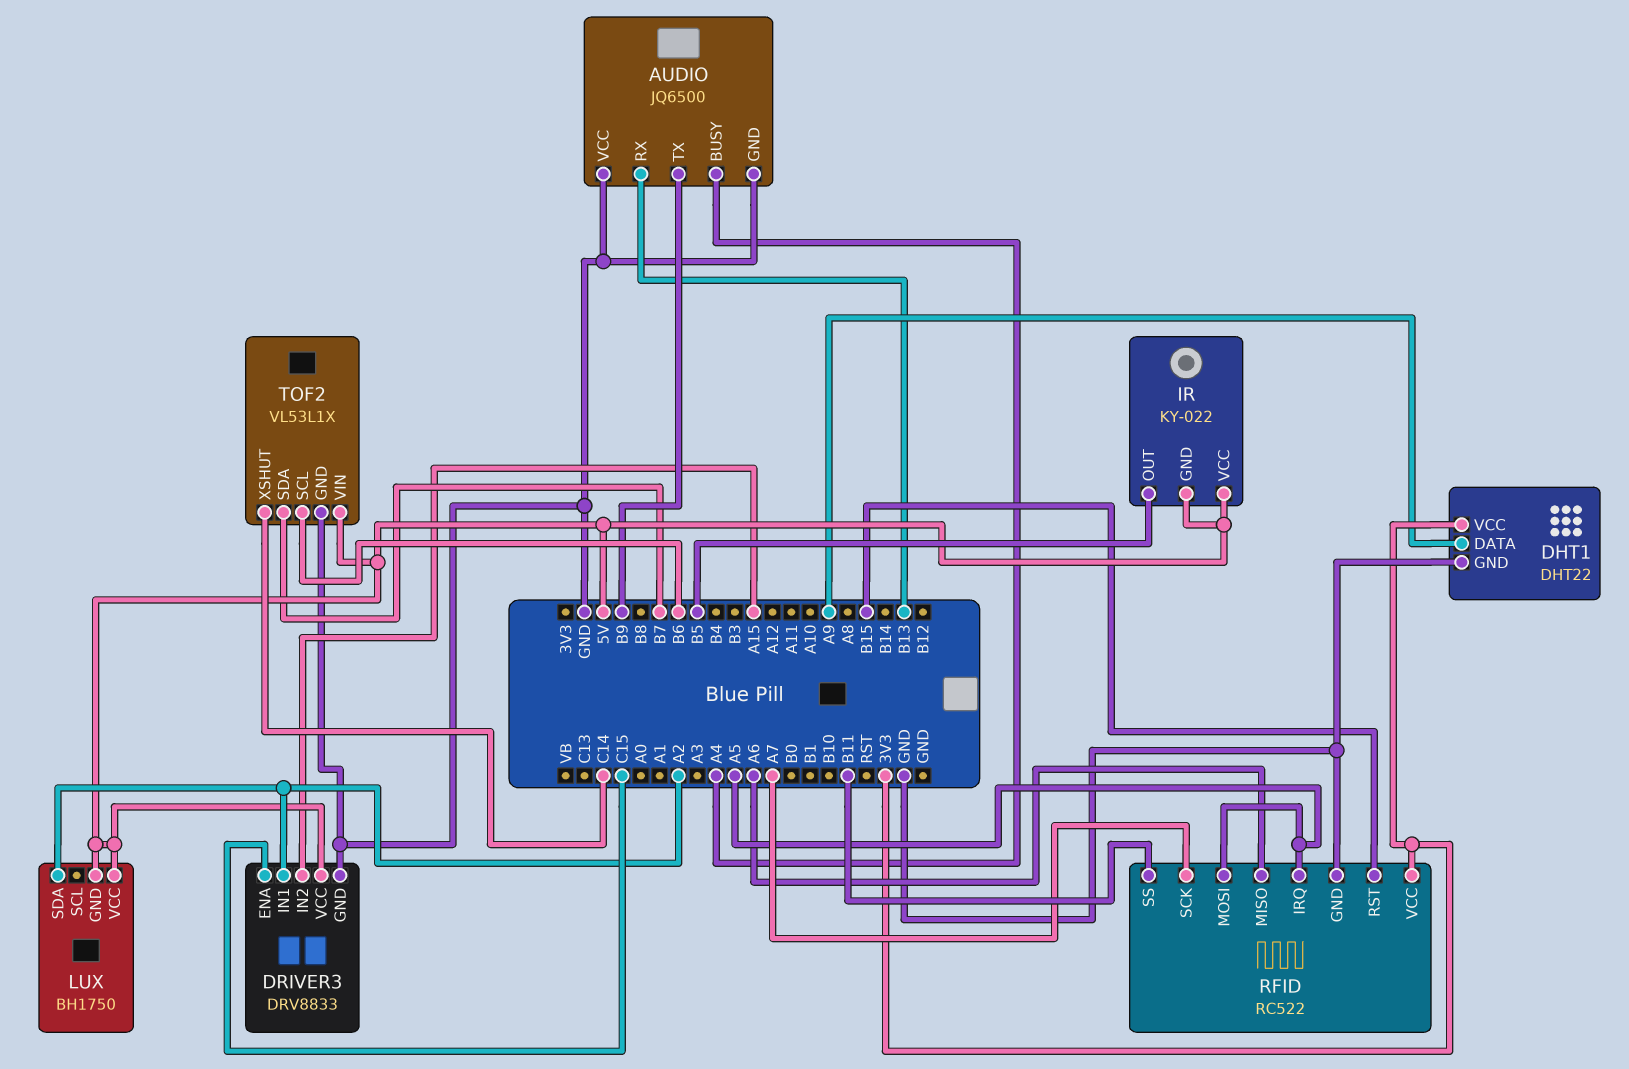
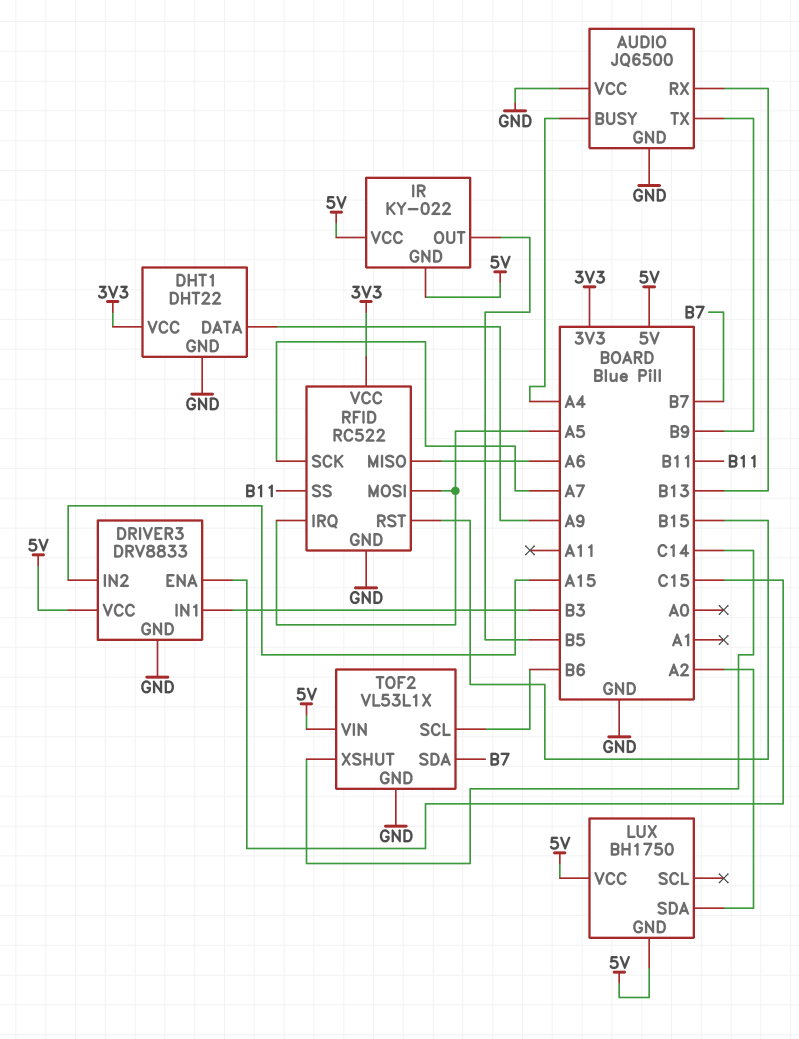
DRIVER3 pin IN1: A2 -> B3

